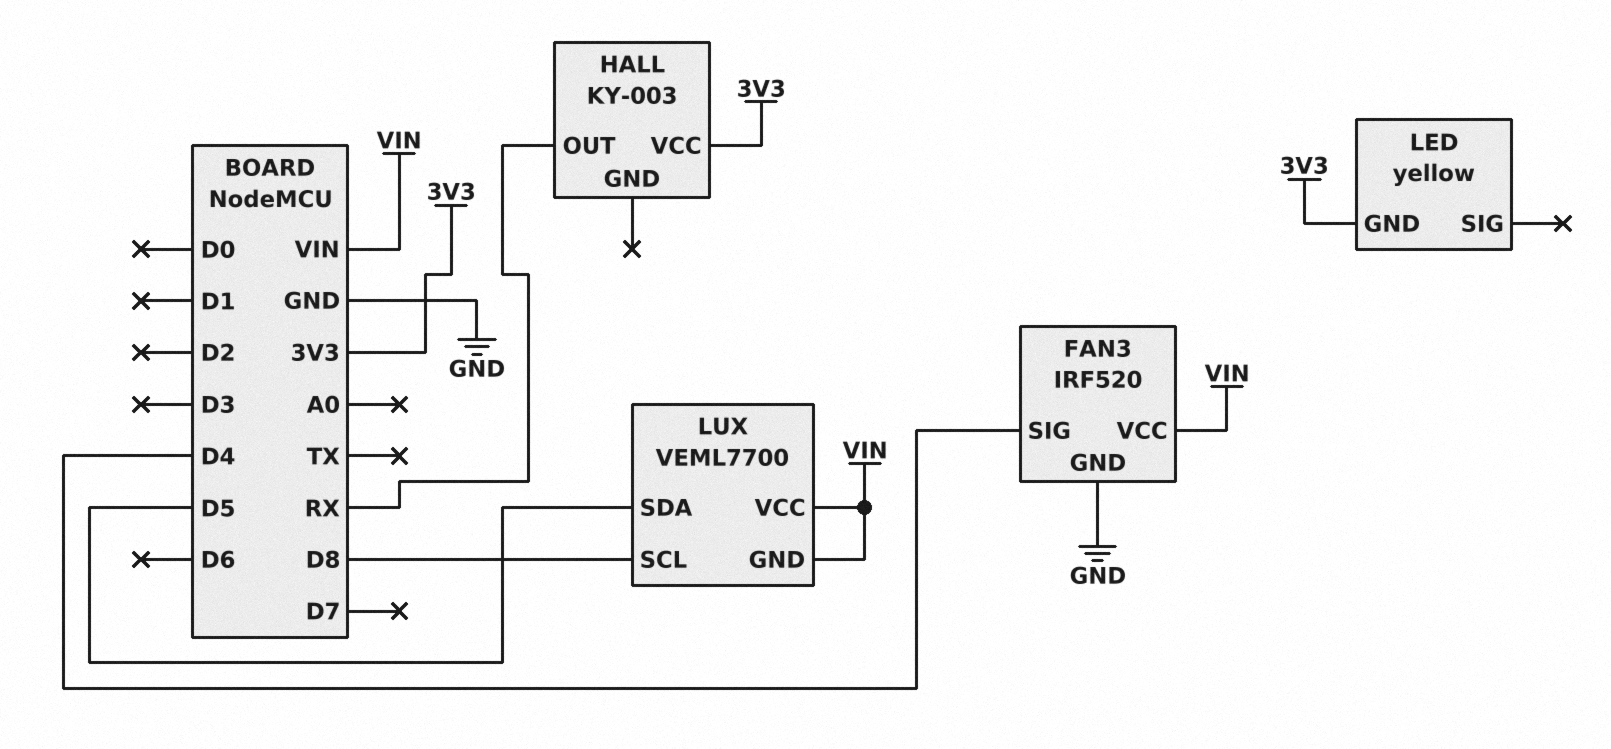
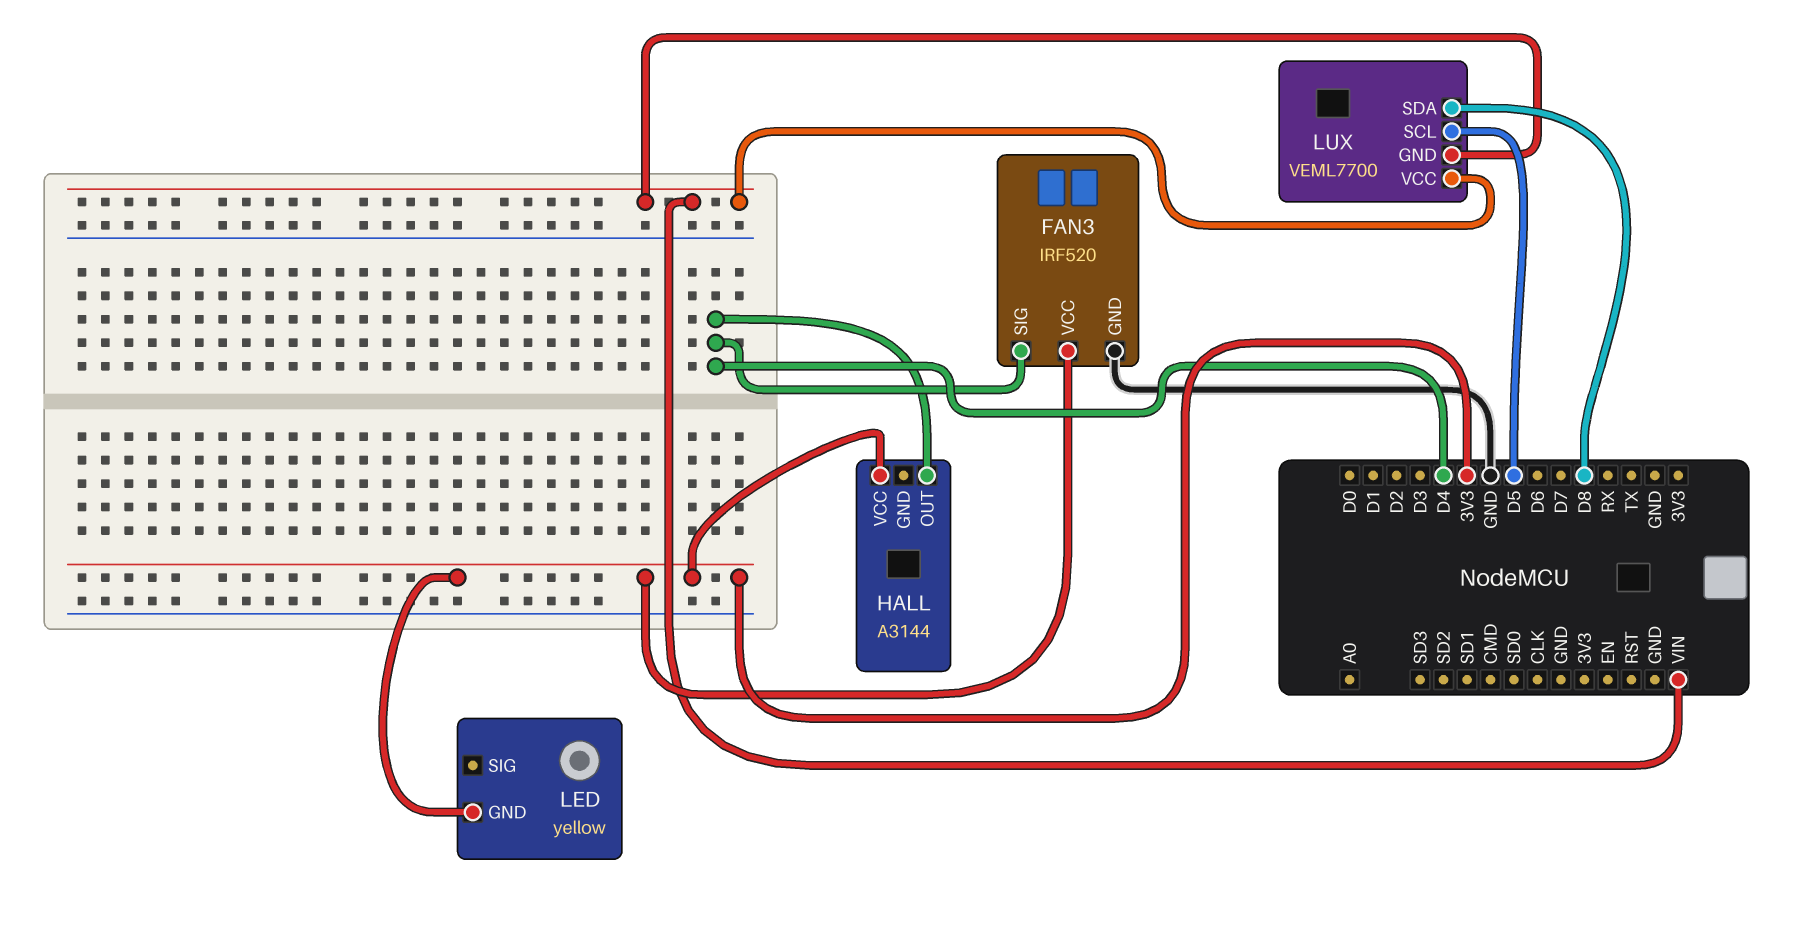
FAN3 pin VCC: VIN -> 3V3
HALL: KY-003 -> A3144
HALL pin OUT: RX -> D4
LUX pin SCL: D8 -> D5
LUX pin SDA: D5 -> D8

